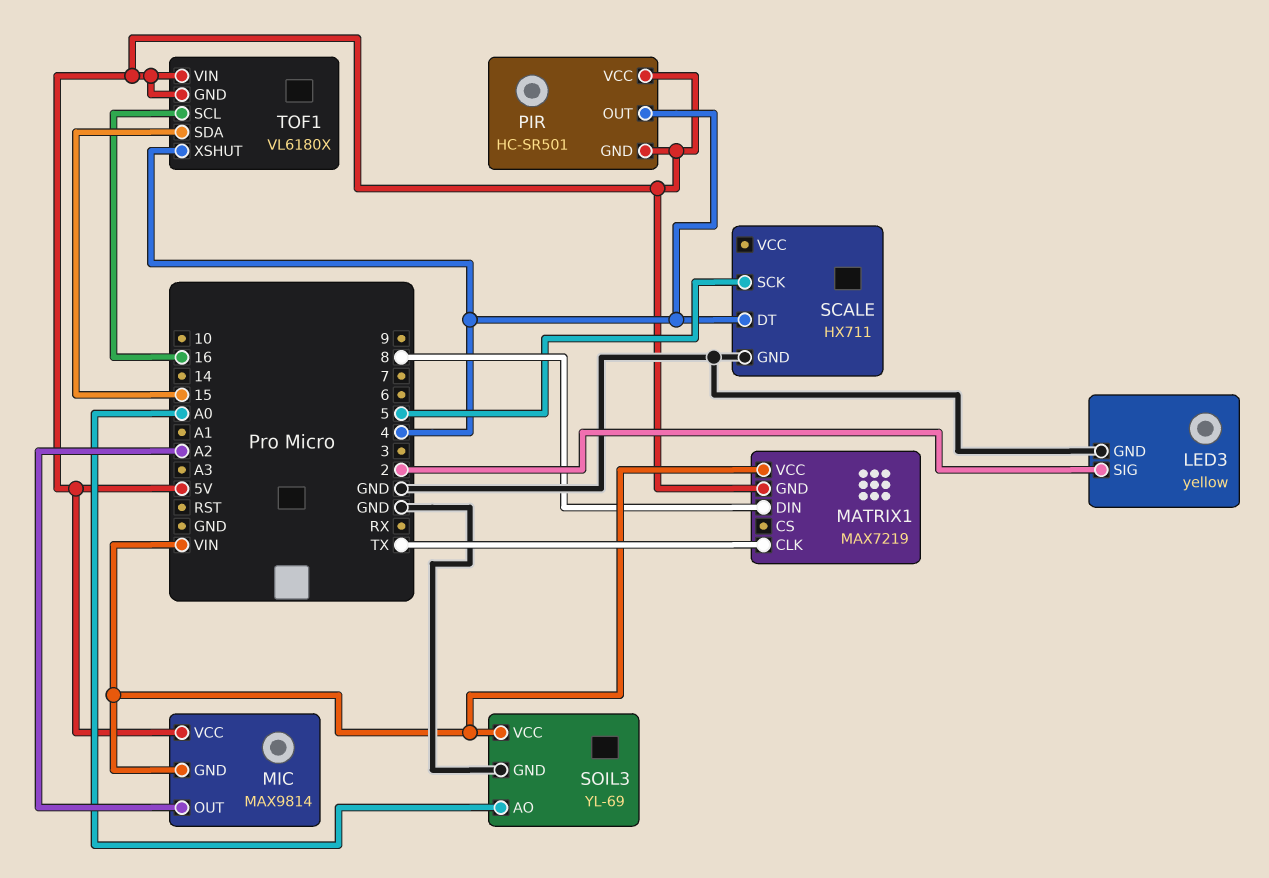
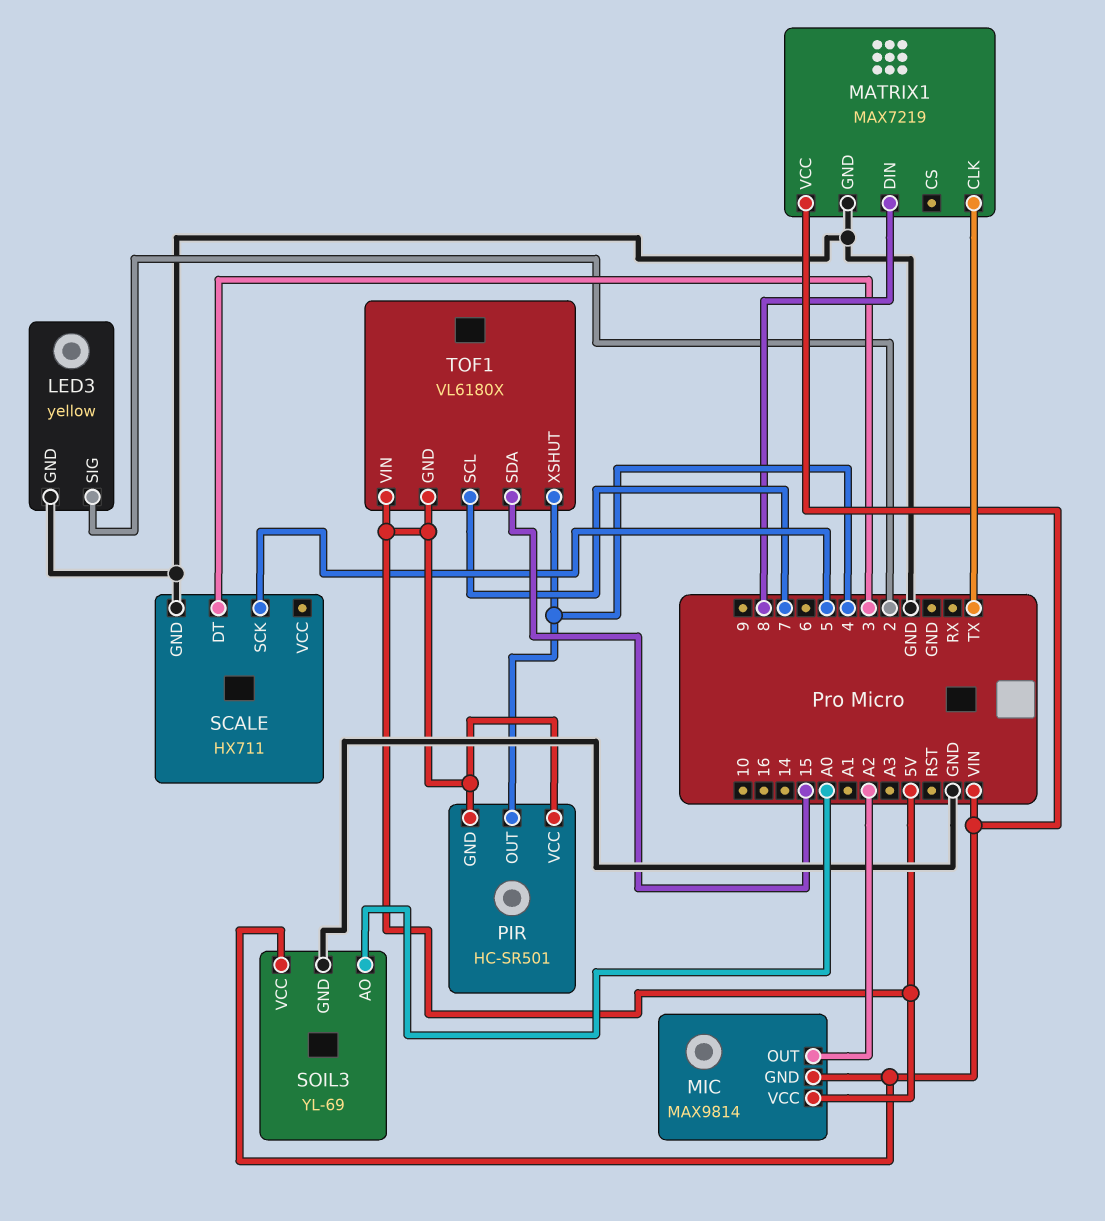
MATRIX1 pin GND: 5V -> GND
SCALE pin DT: 4 -> 3
TOF1 pin SCL: 16 -> 7

